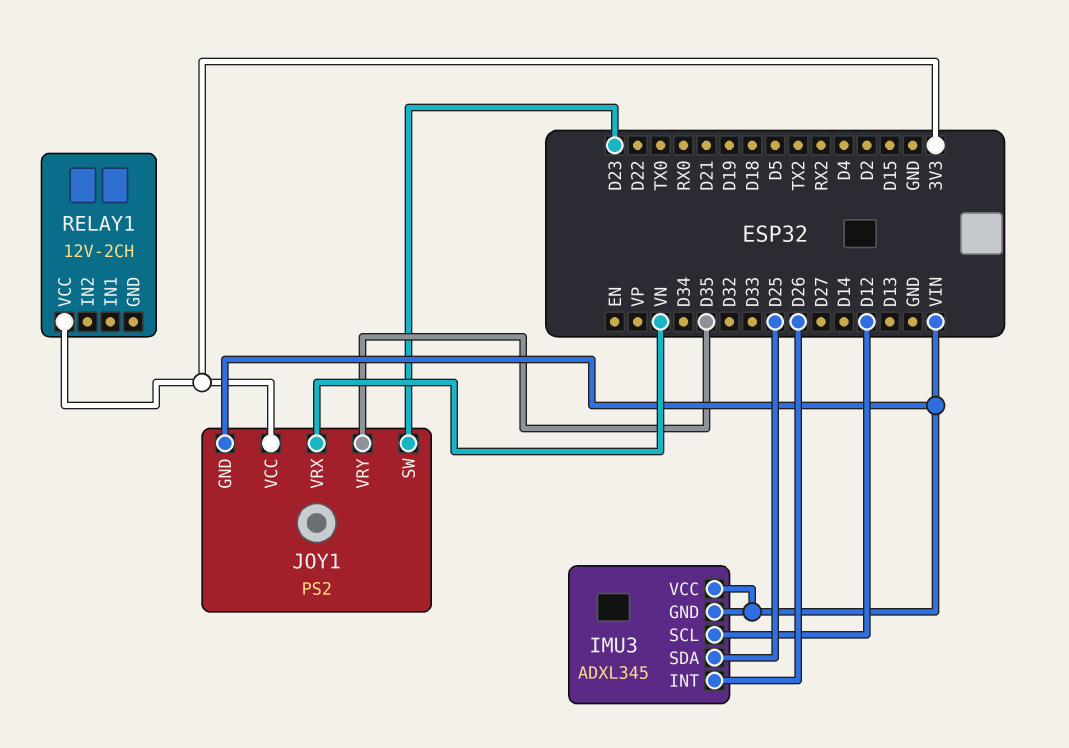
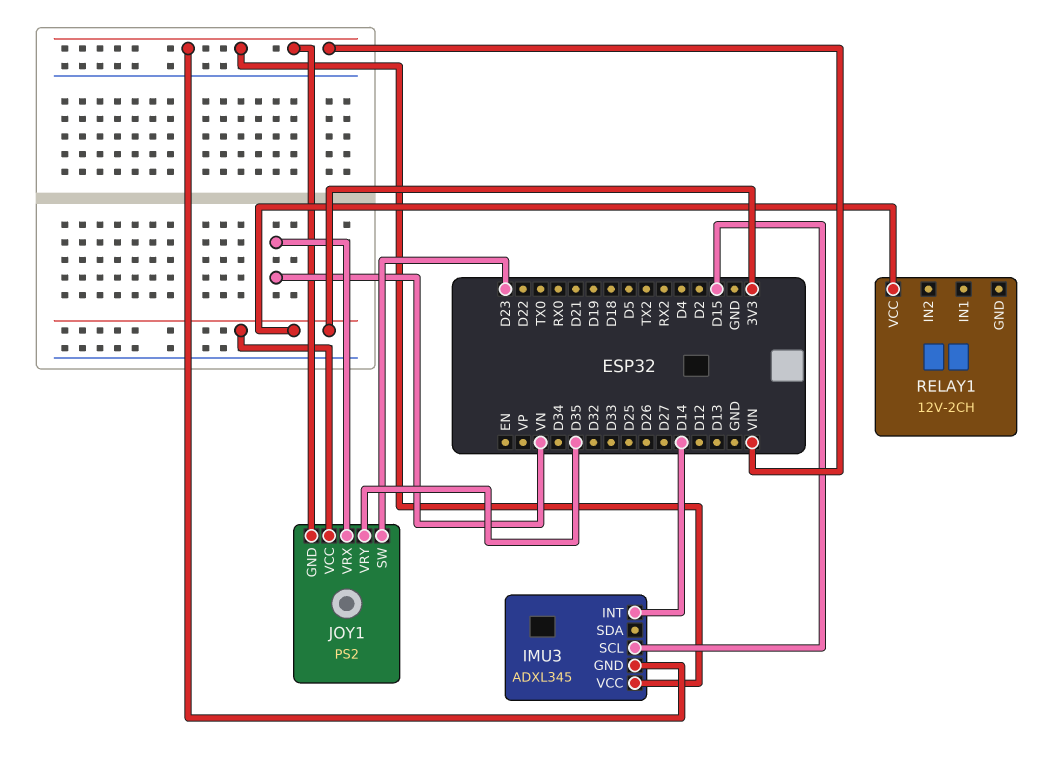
IMU3 pin INT: D26 -> D14
IMU3 pin SCL: D12 -> D15
IMU3 pin SDA: D25 -> none

